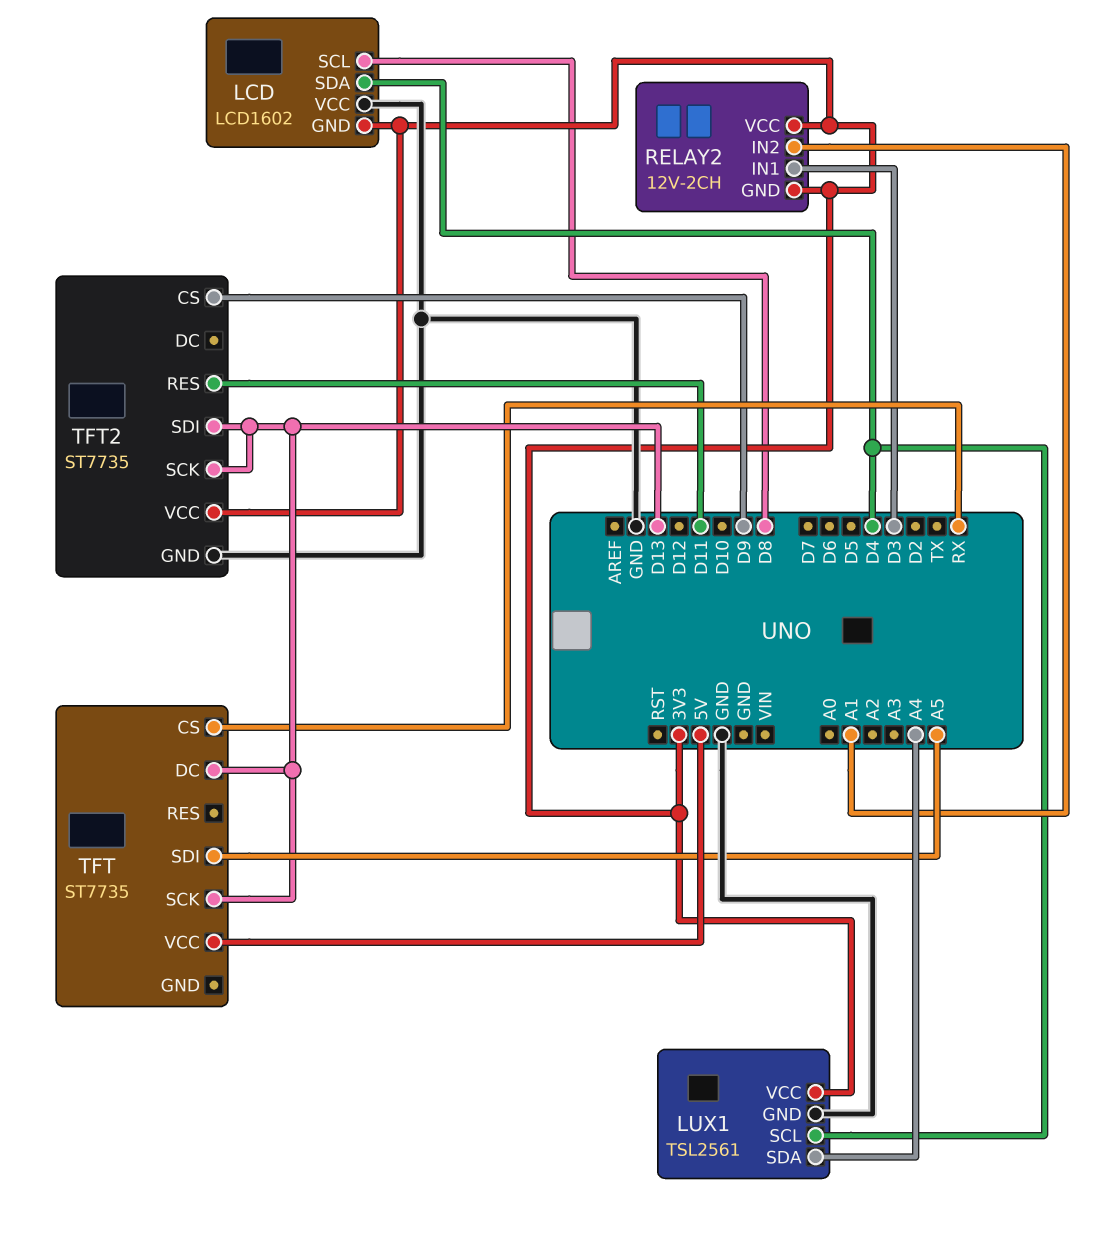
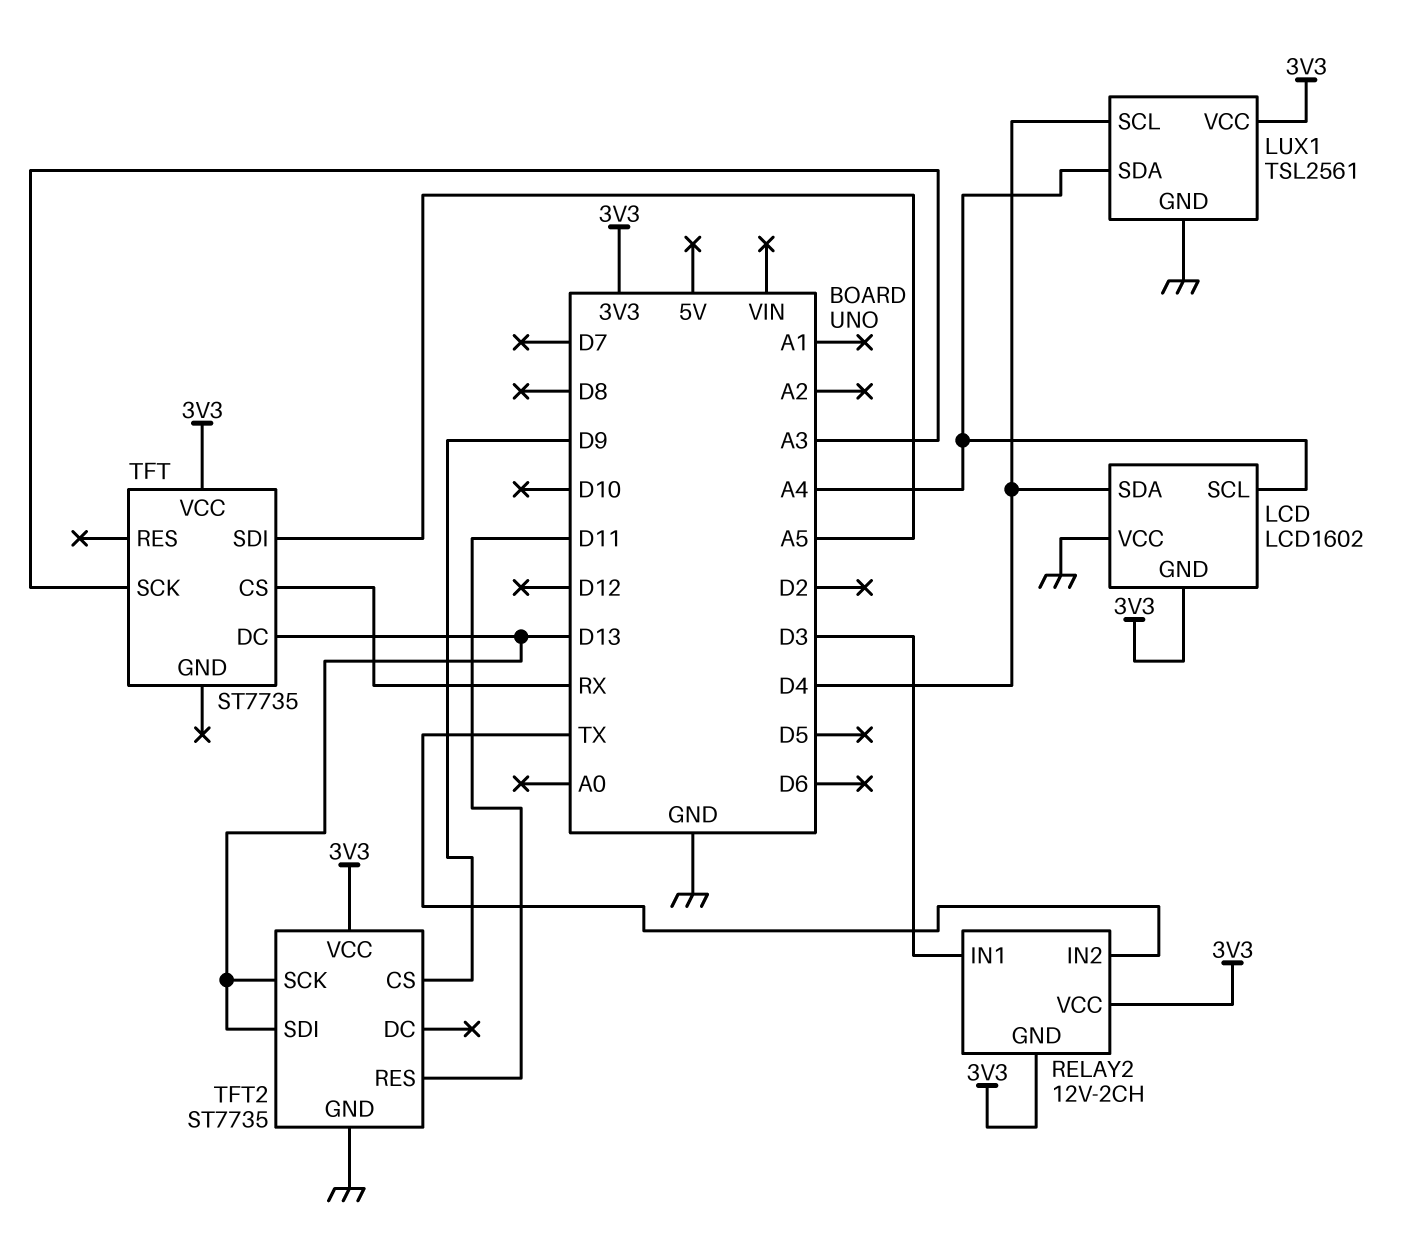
LCD pin SCL: D8 -> A4
RELAY2 pin IN2: A1 -> TX
TFT pin SCK: D13 -> A3
TFT pin VCC: 5V -> 3V3

